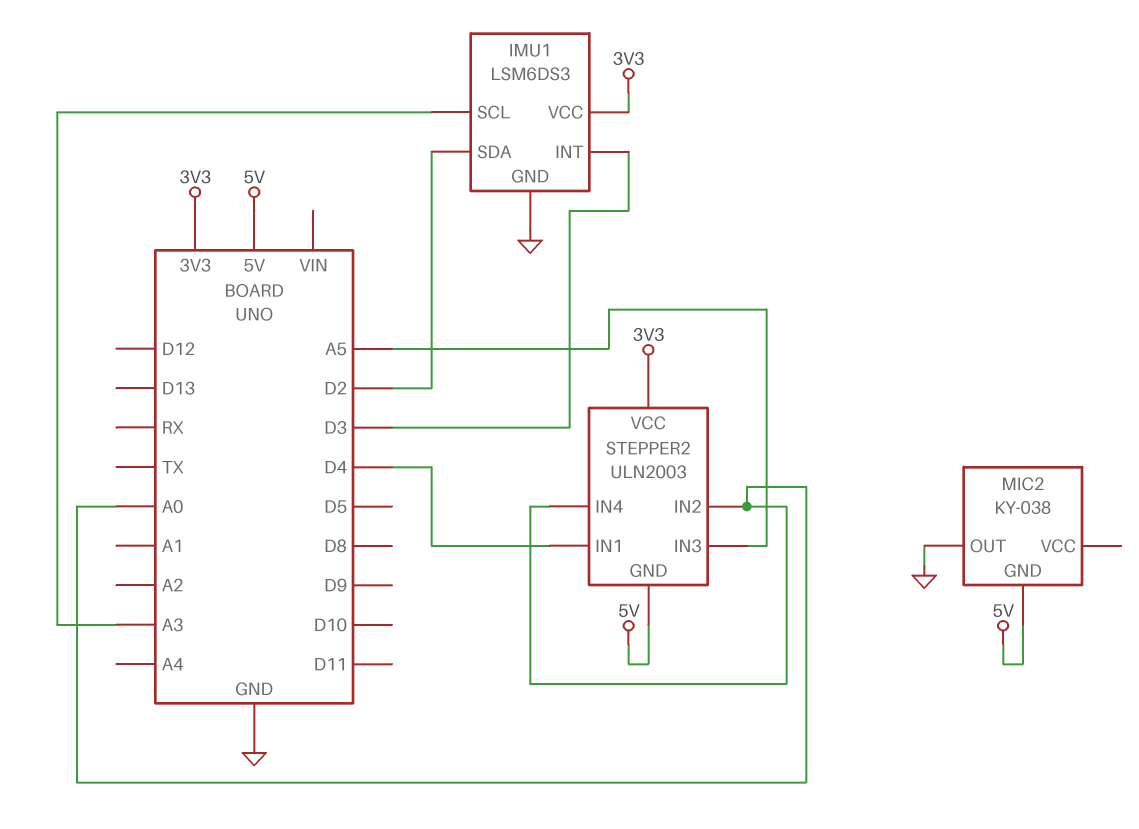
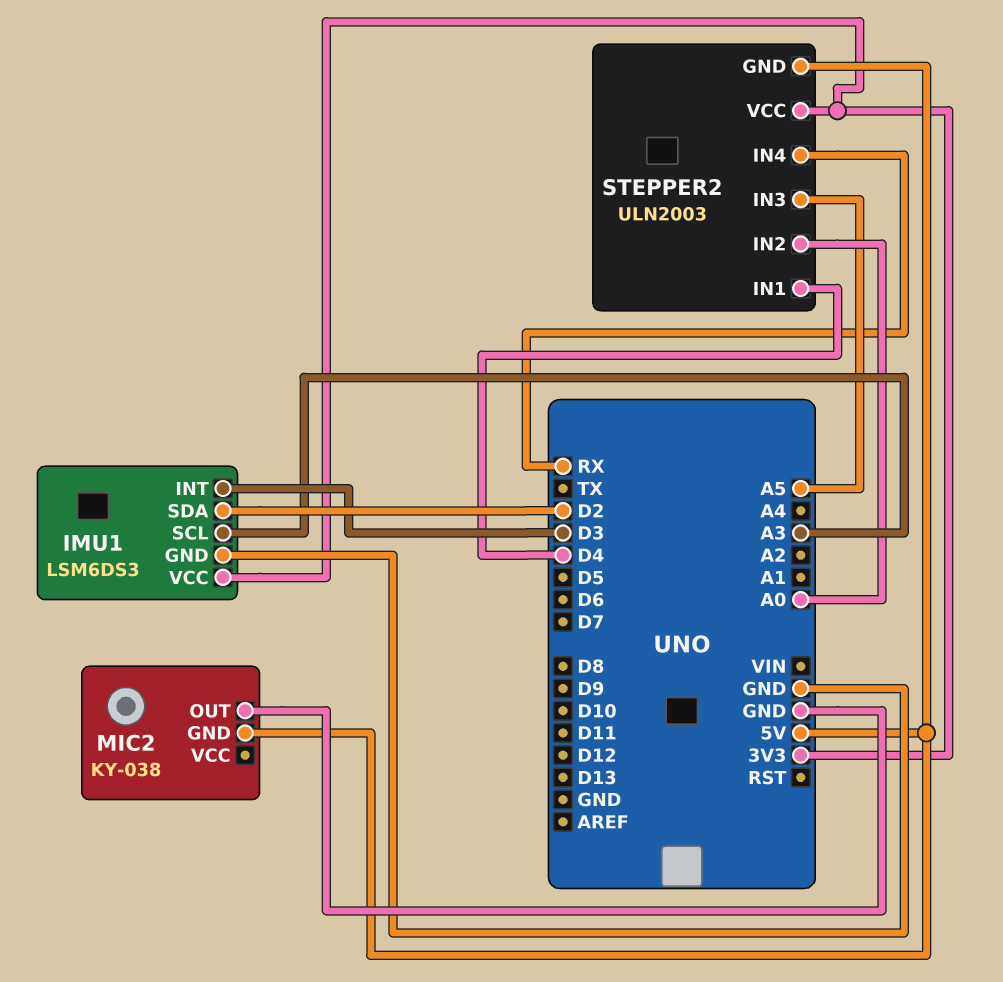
STEPPER2 pin IN4: A0 -> RX

